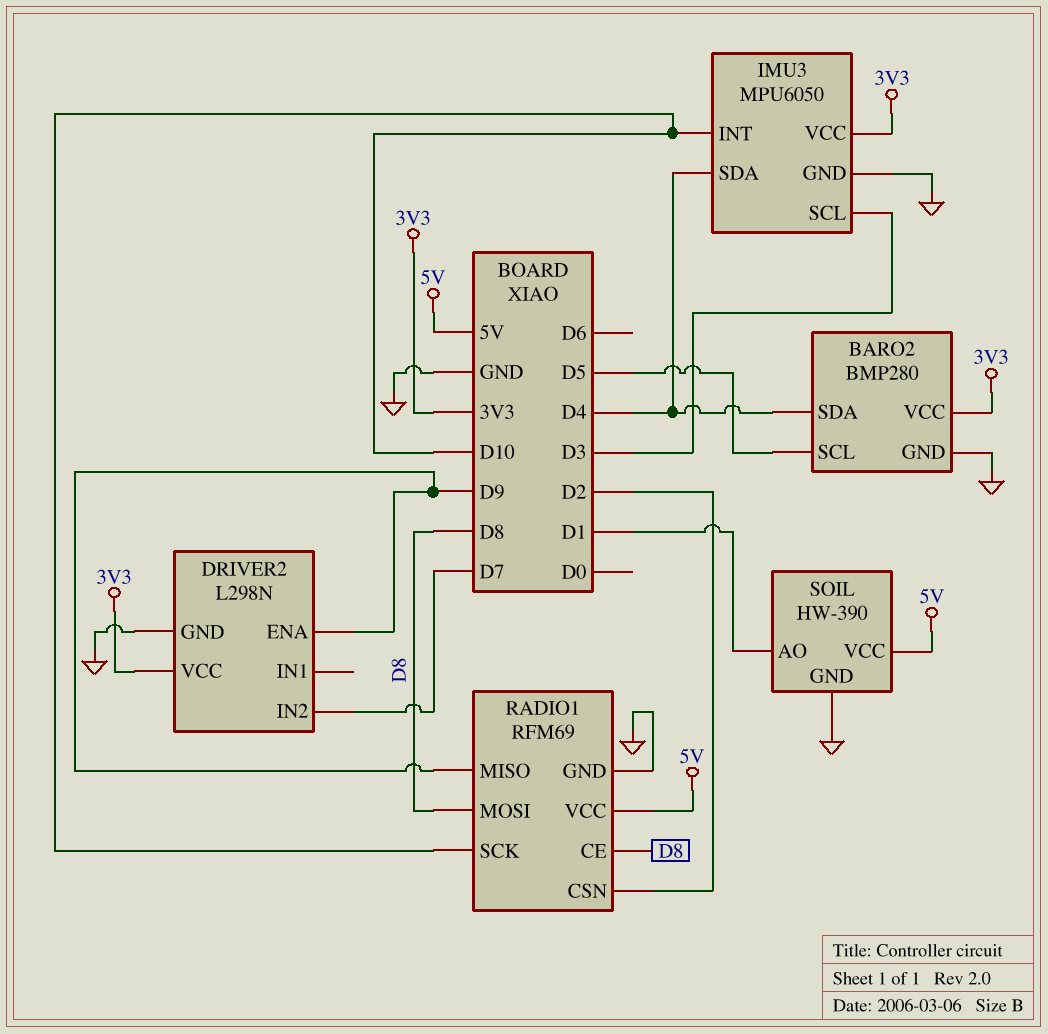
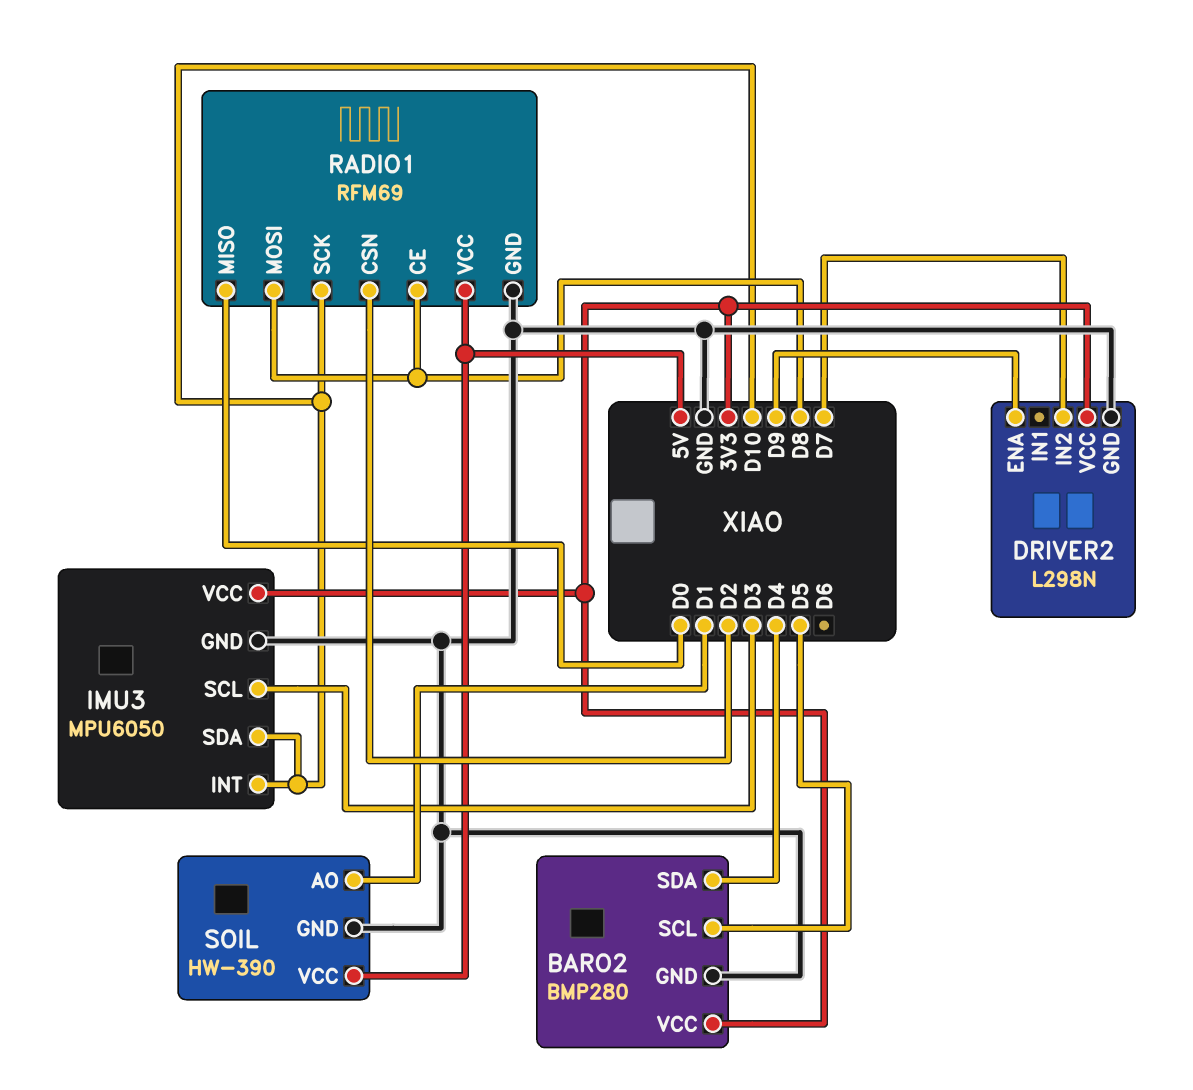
IMU3 pin SDA: D4 -> D10
RADIO1 pin MISO: D9 -> D0

